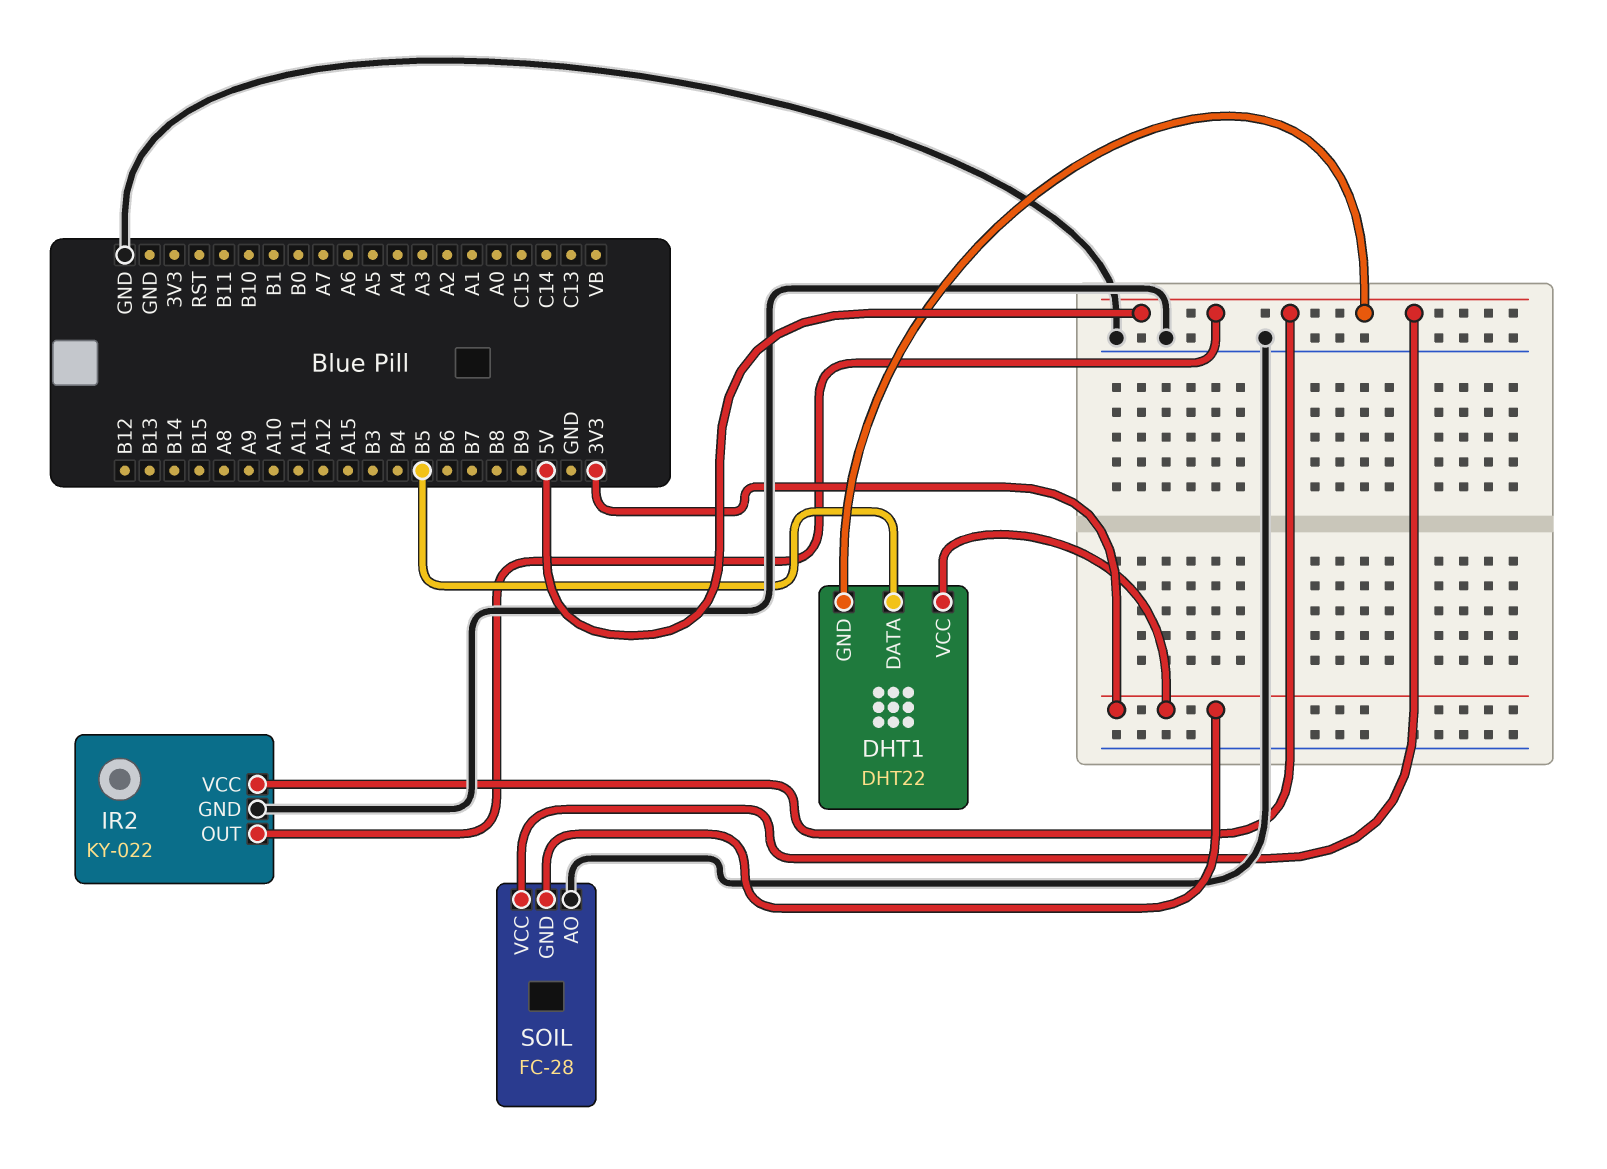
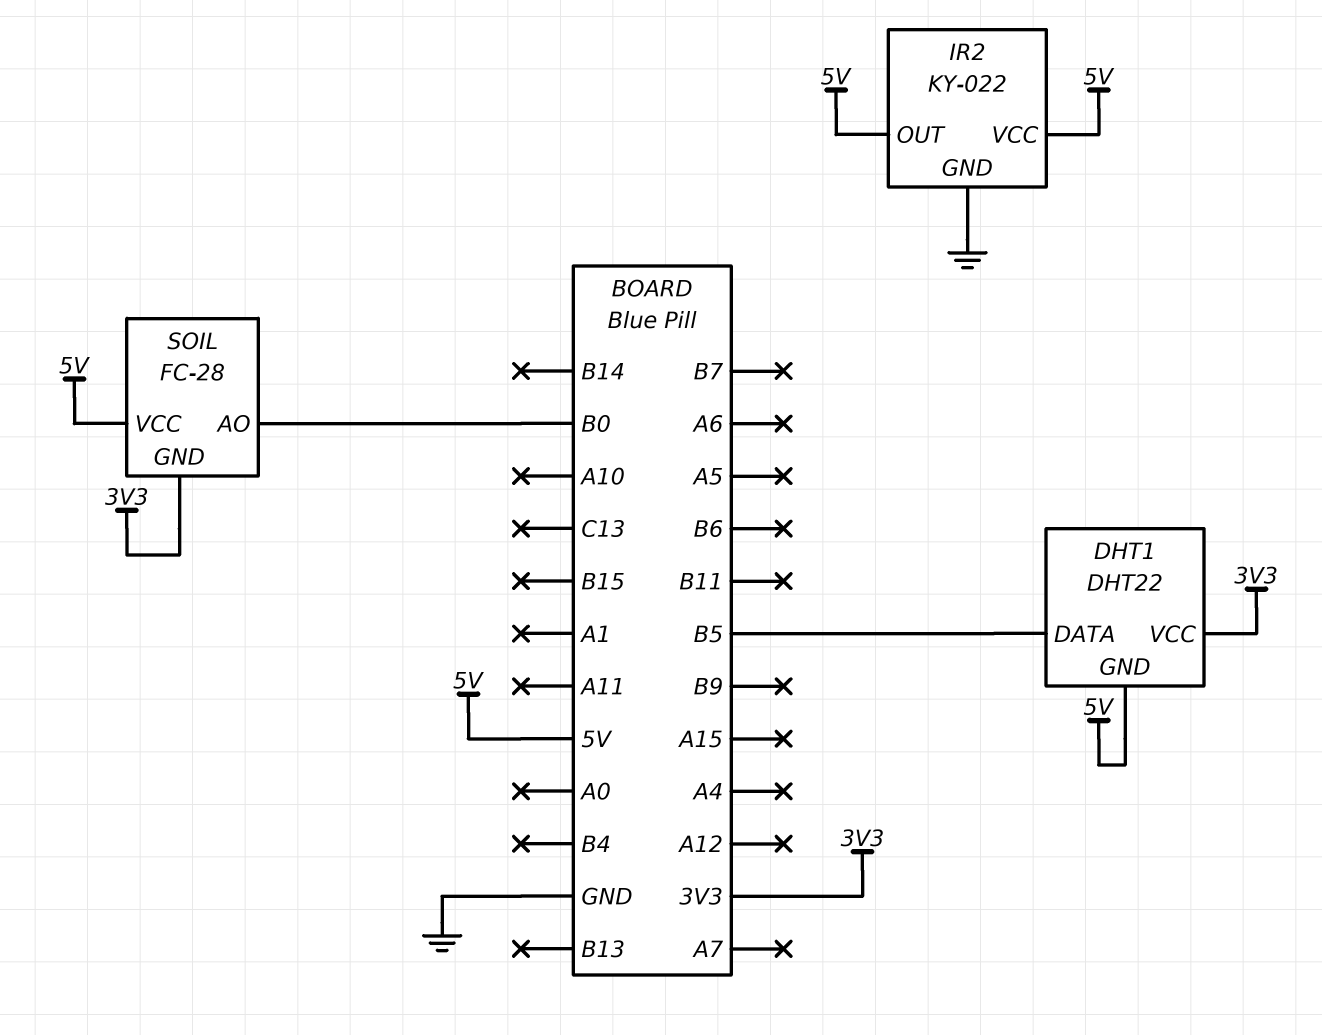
SOIL pin AO: GND -> B0

